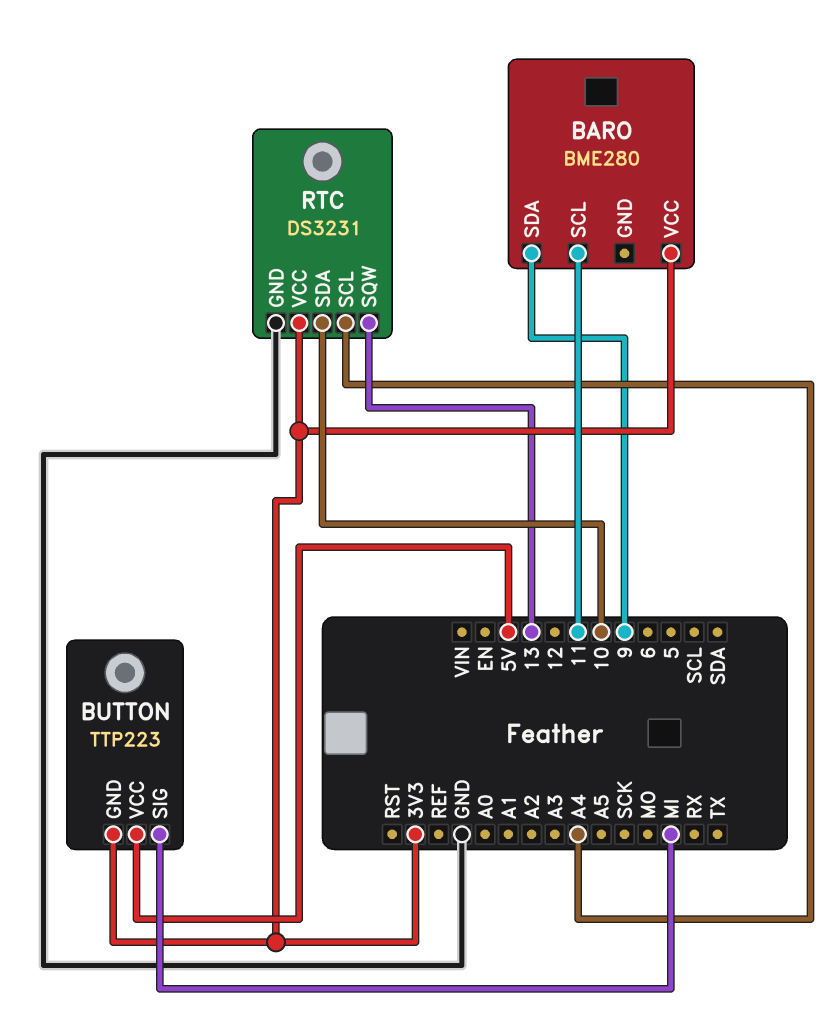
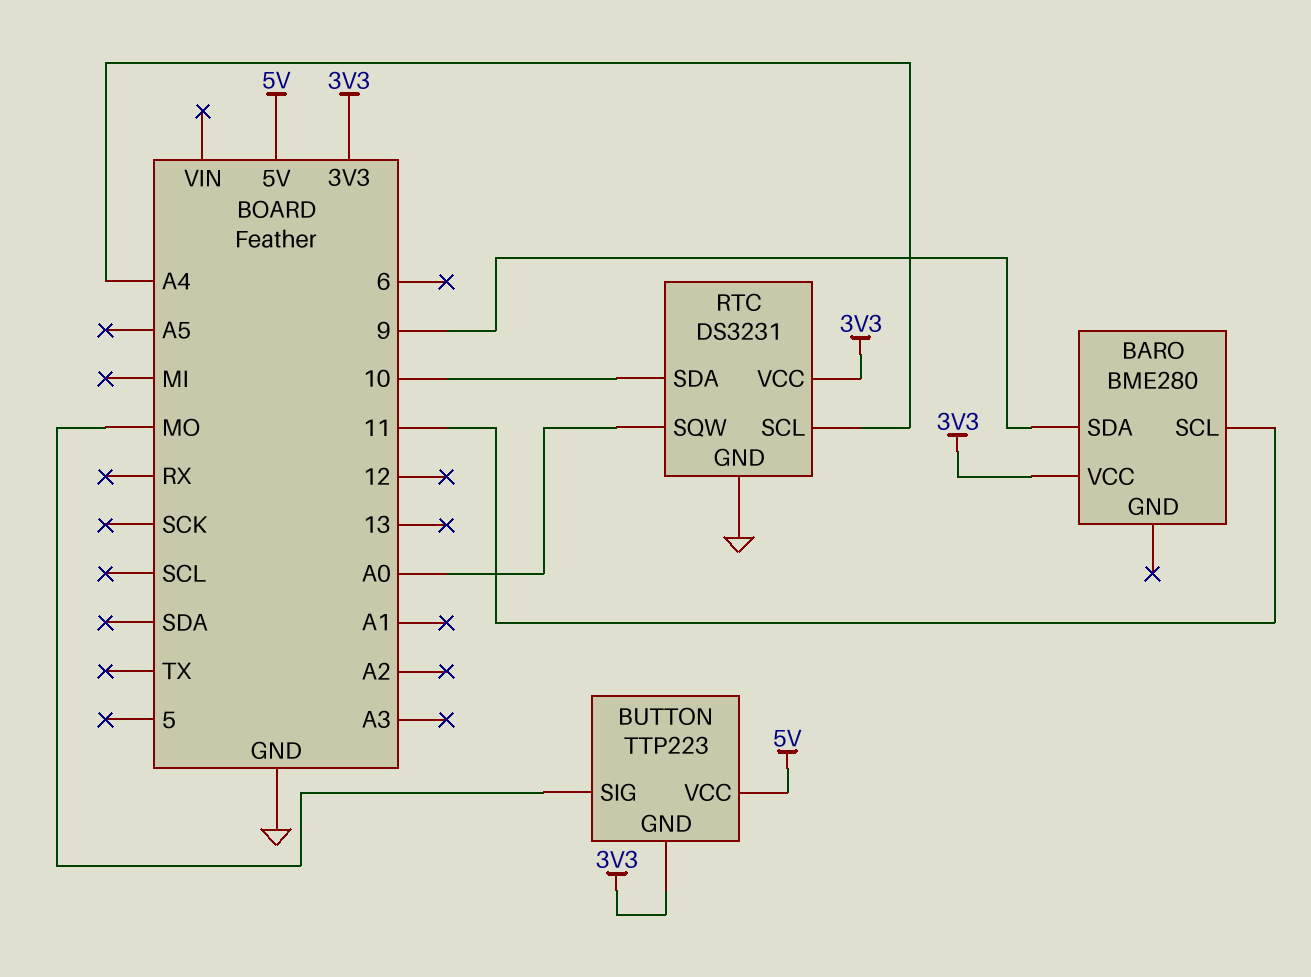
BUTTON pin SIG: MI -> MO
RTC pin SQW: 13 -> A0

